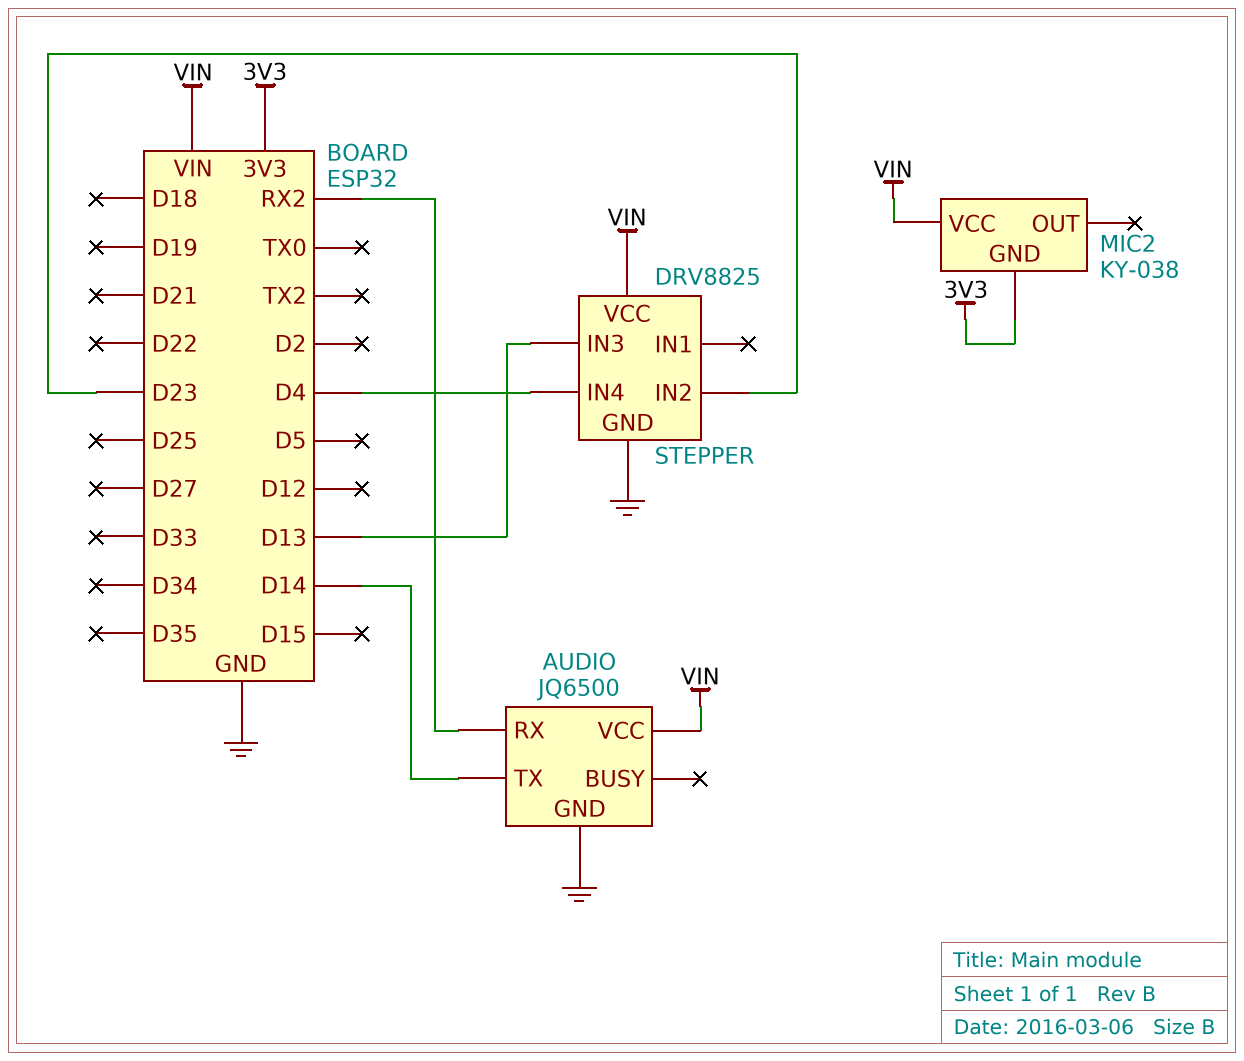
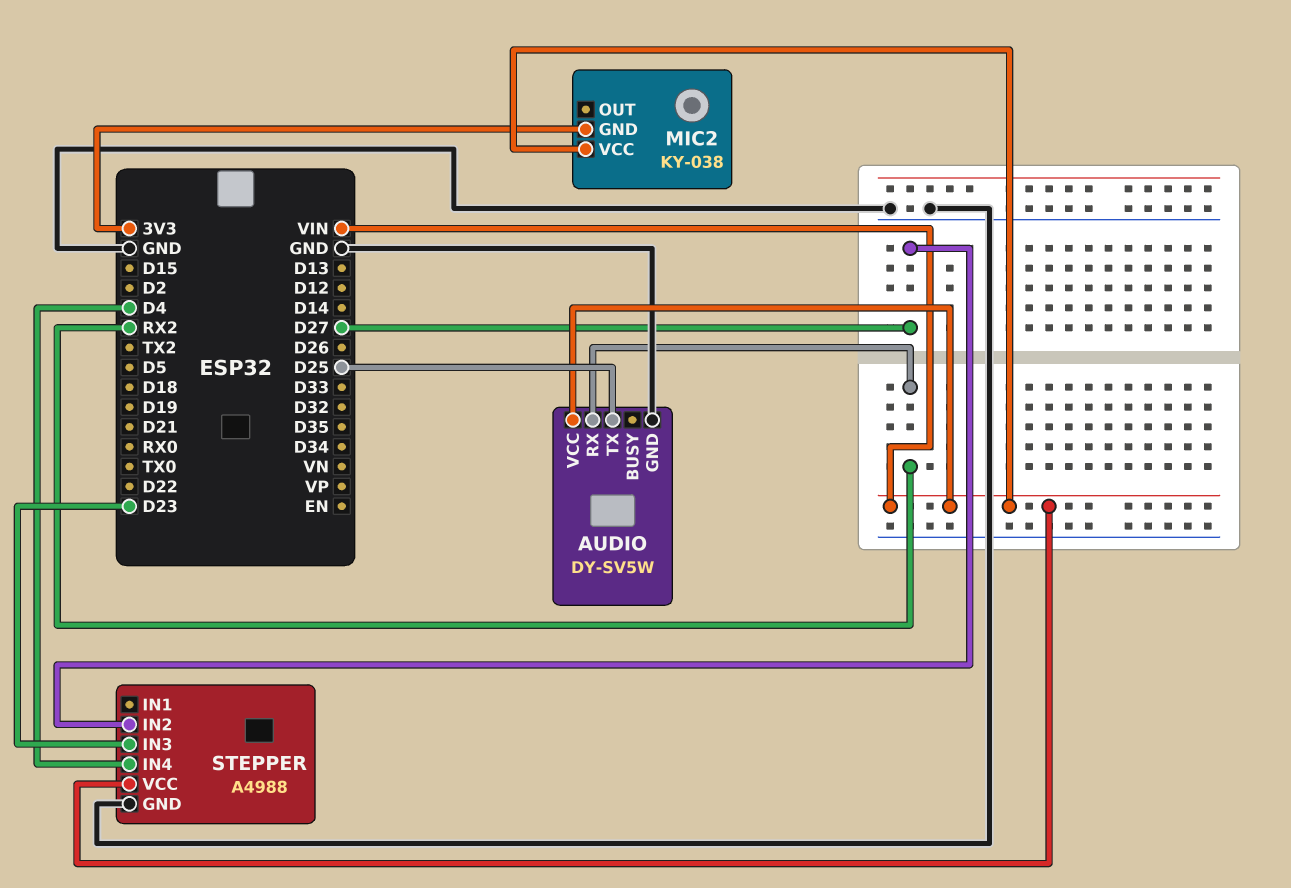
AUDIO: JQ6500 -> DY-SV5W
AUDIO pin TX: D14 -> D25
STEPPER: DRV8825 -> A4988
STEPPER pin IN2: D23 -> D27
STEPPER pin IN3: D13 -> D23

